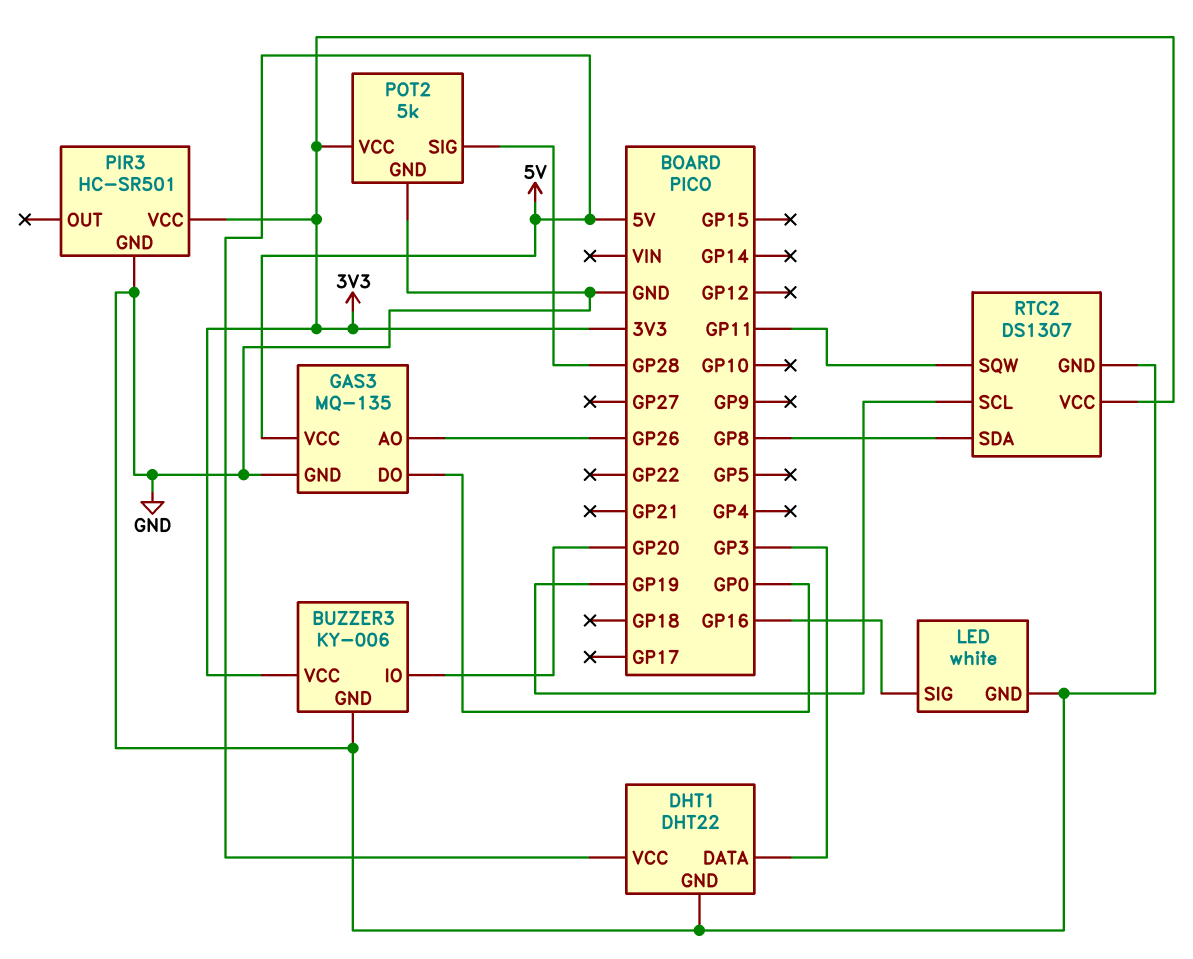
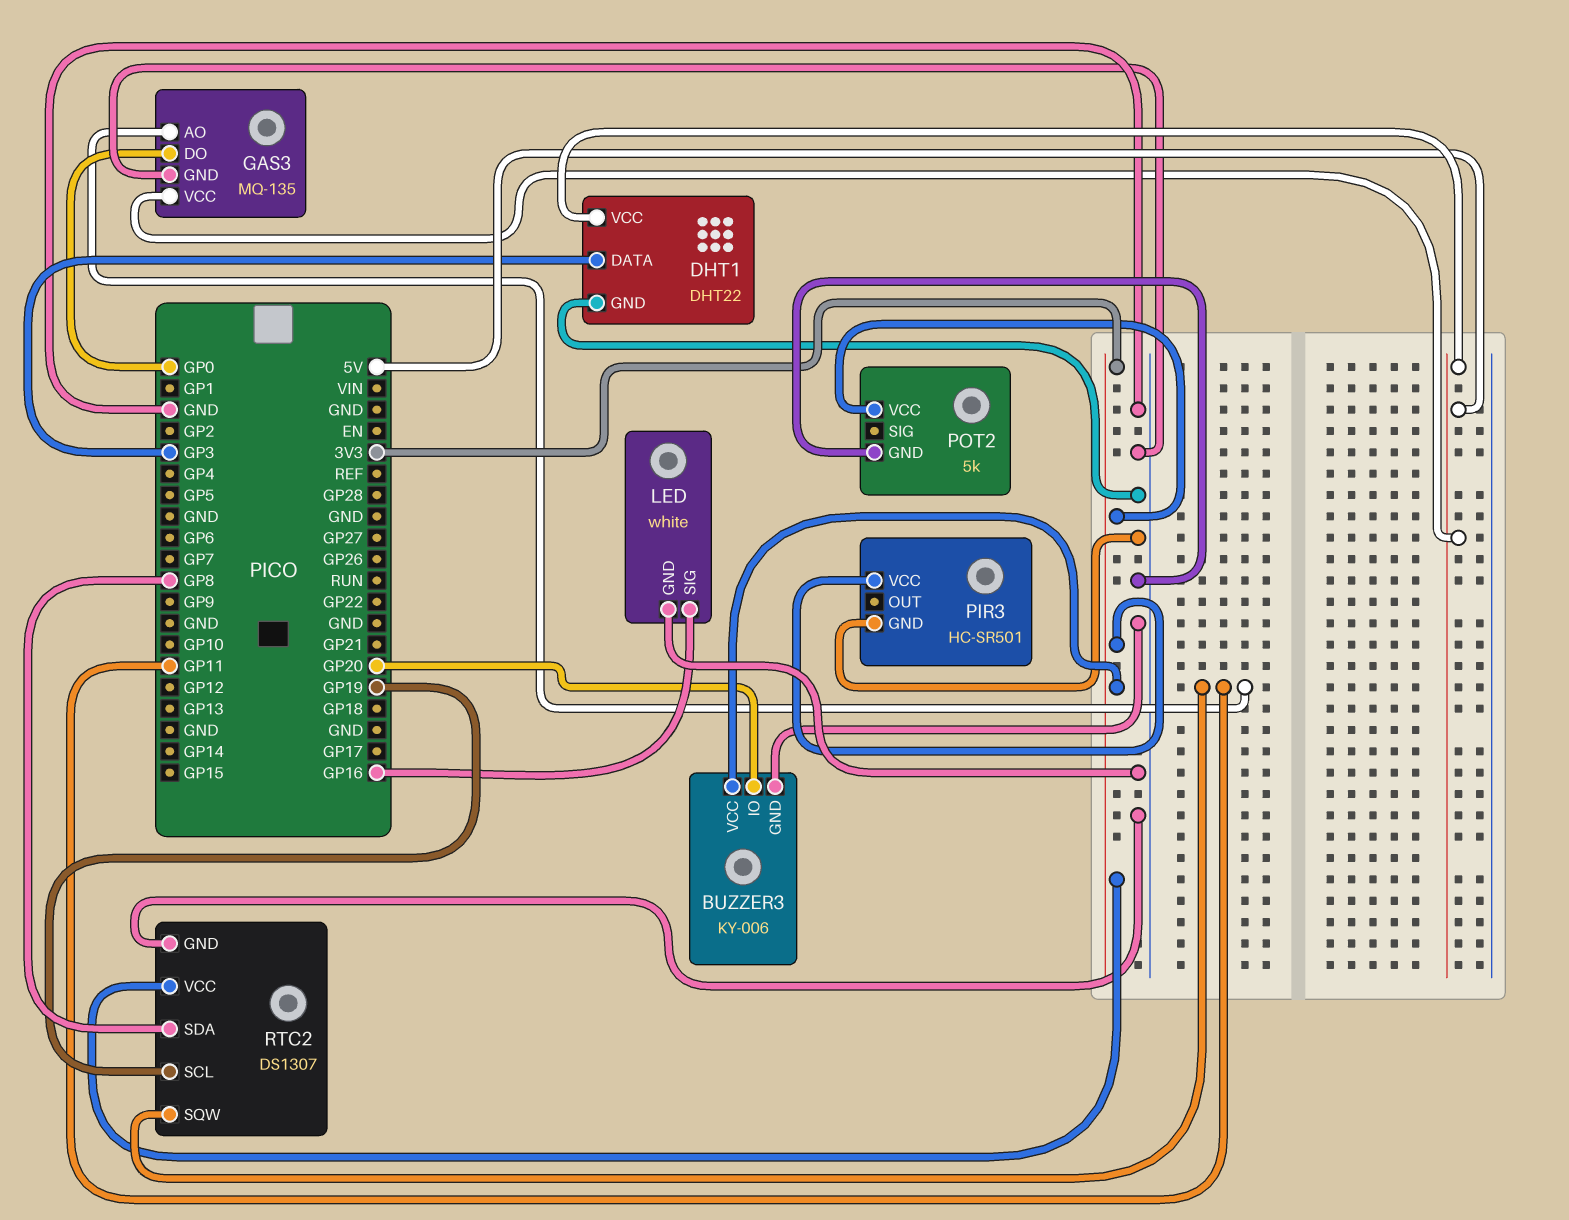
GAS3 pin AO: GP26 -> GP11
POT2 pin SIG: GP28 -> none

